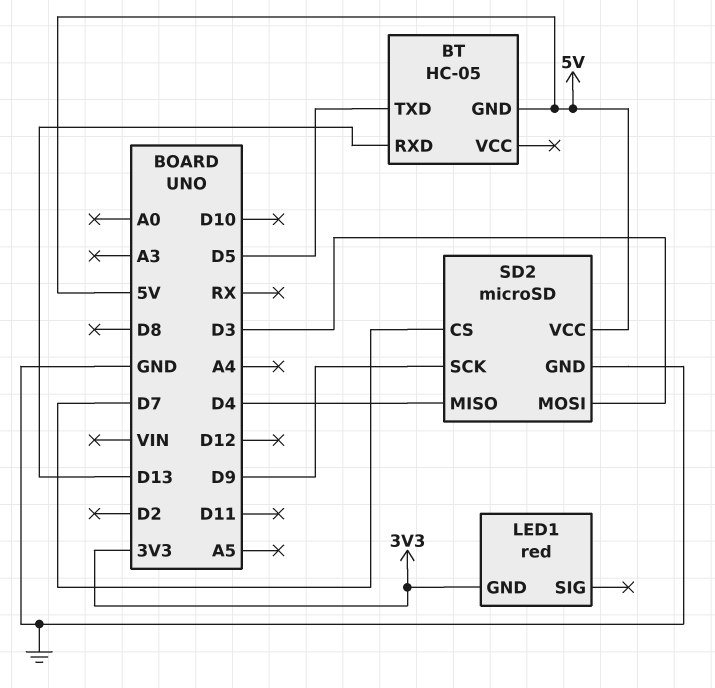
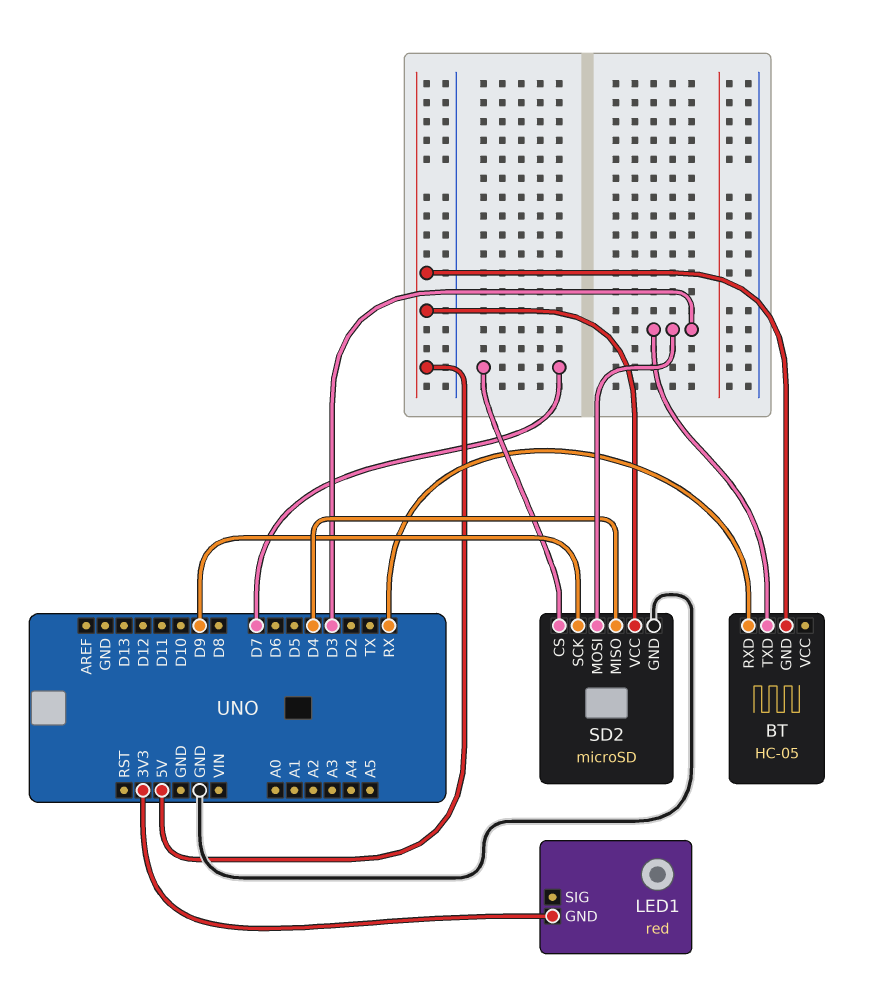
BT pin RXD: D13 -> RX
BT pin TXD: D5 -> D3

